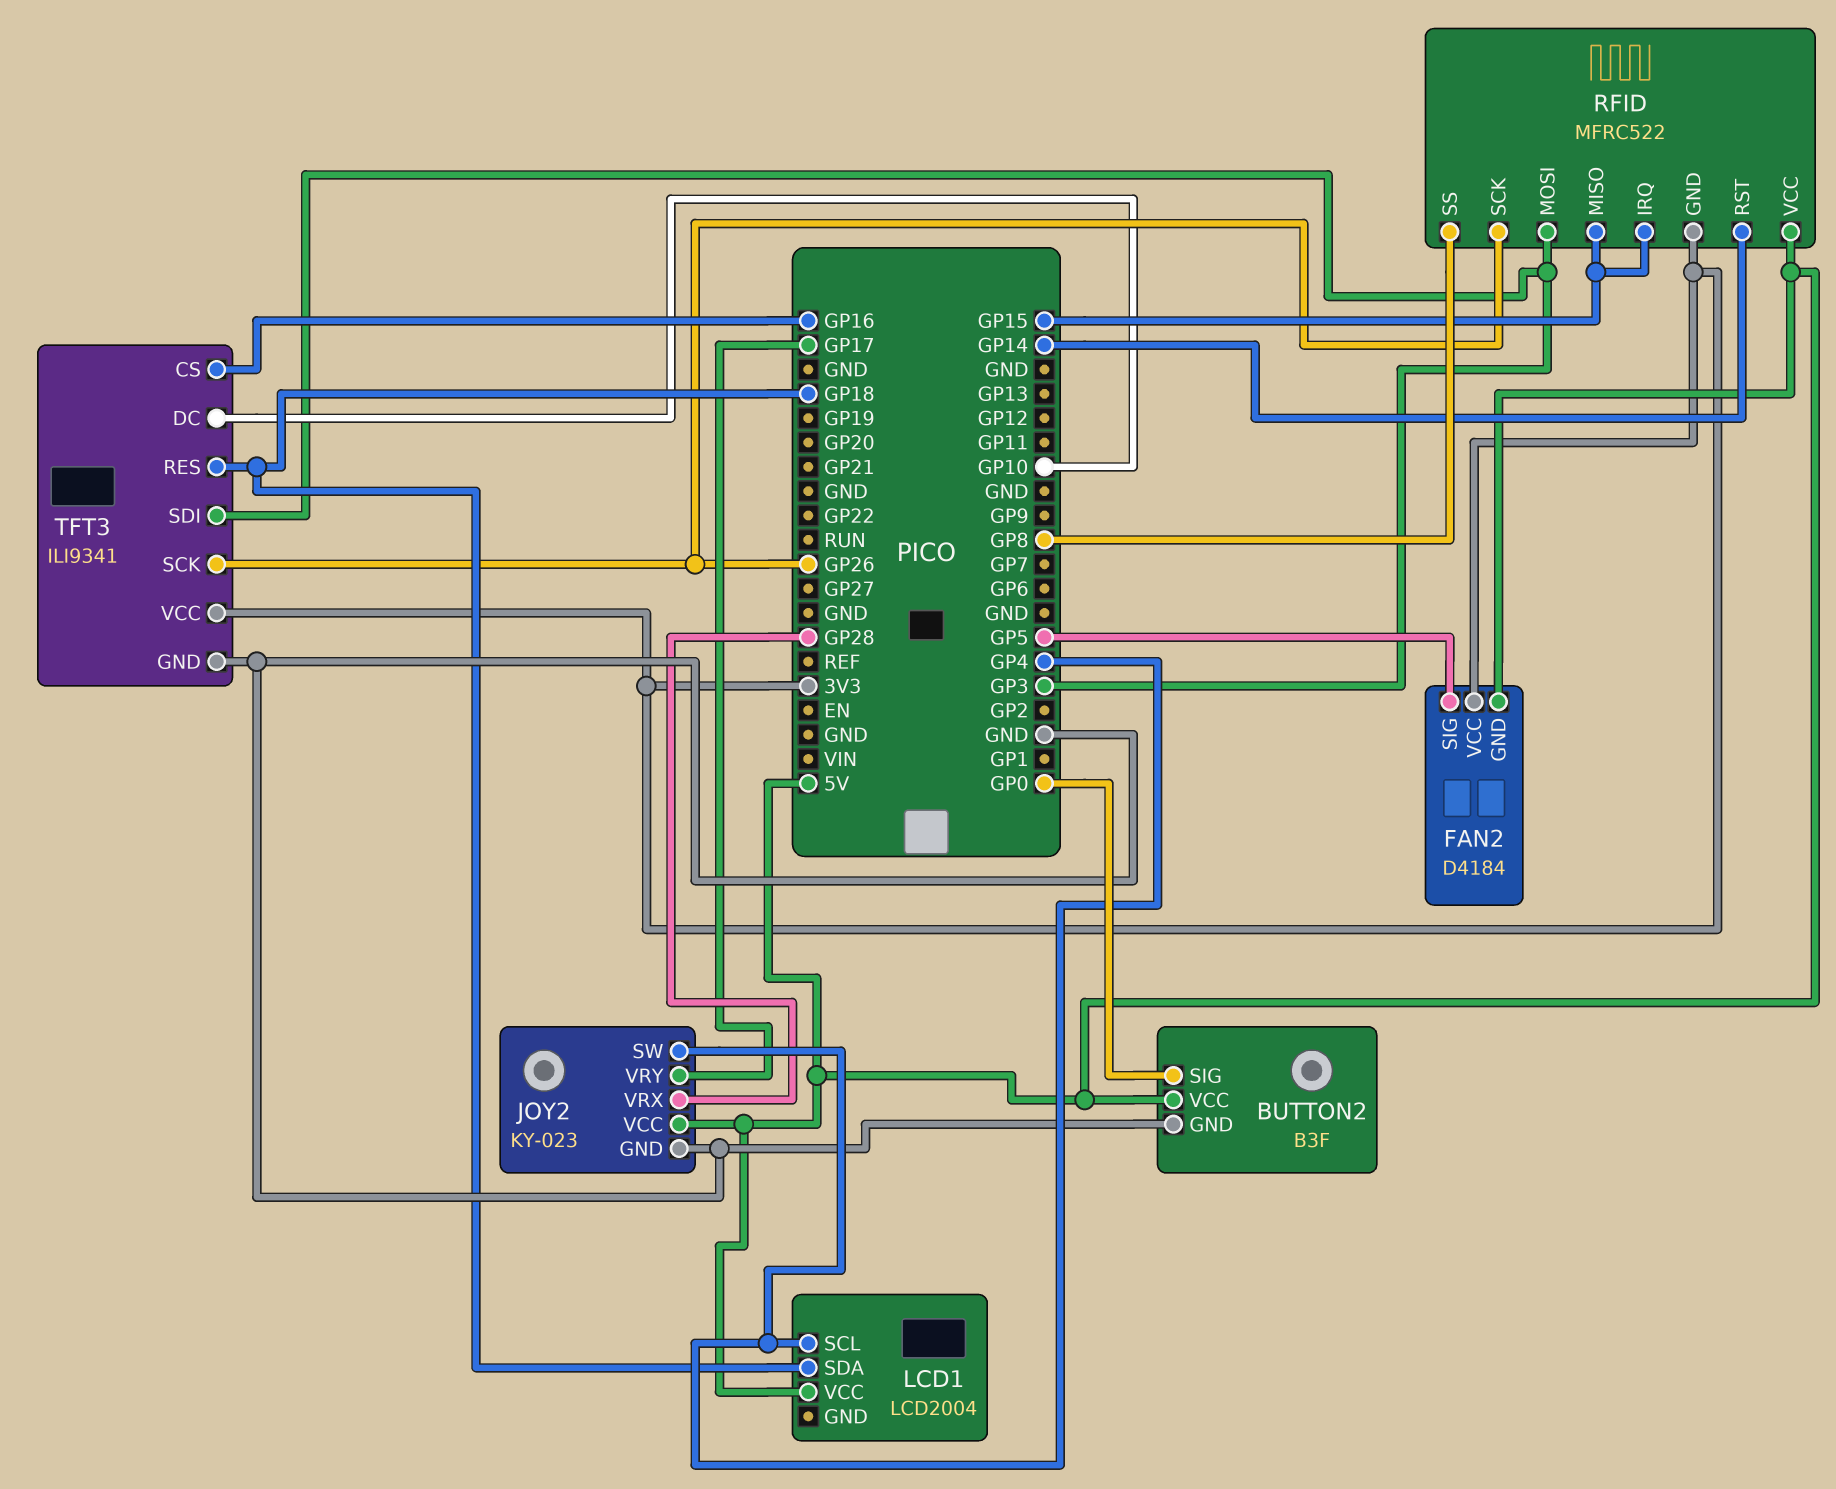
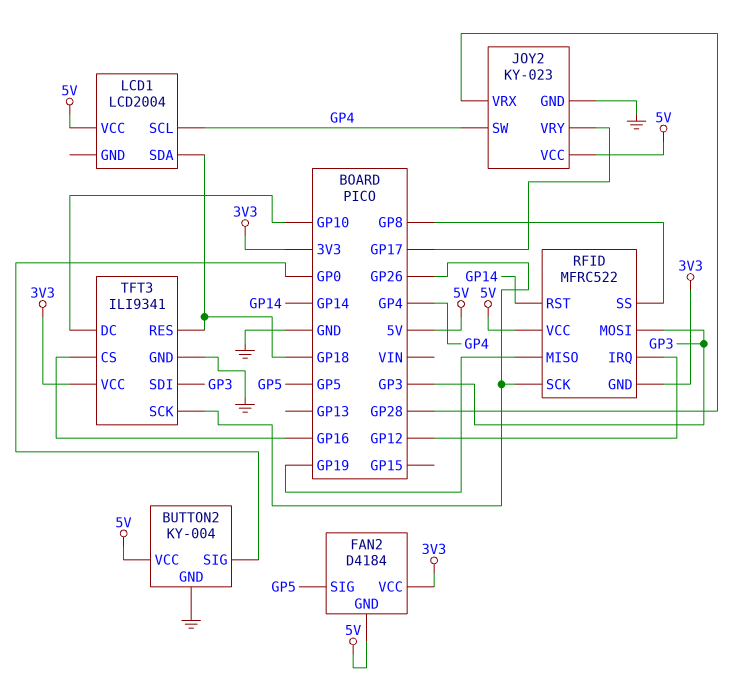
BUTTON2: B3F -> KY-004
RFID pin IRQ: GP15 -> GP12
RFID pin MISO: GP15 -> GP19

